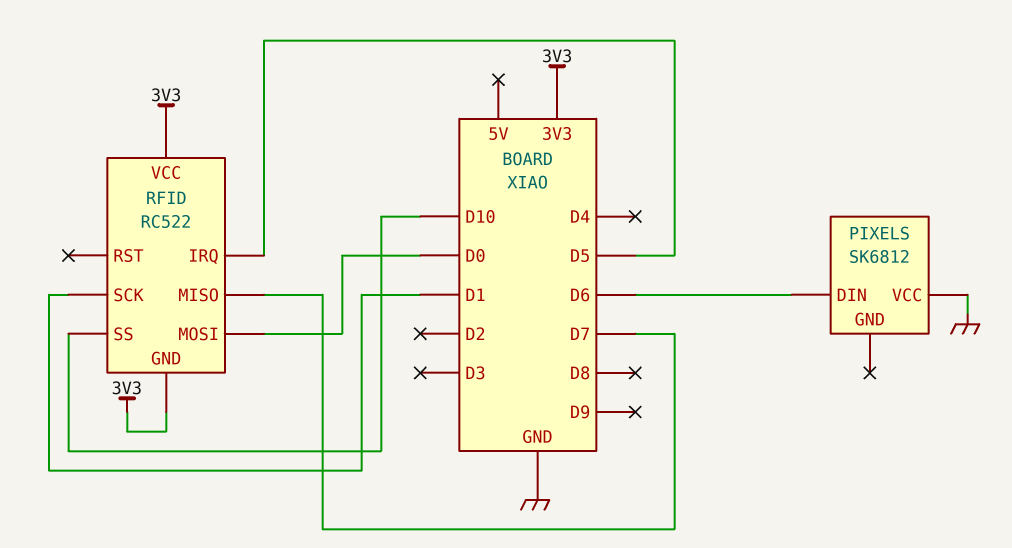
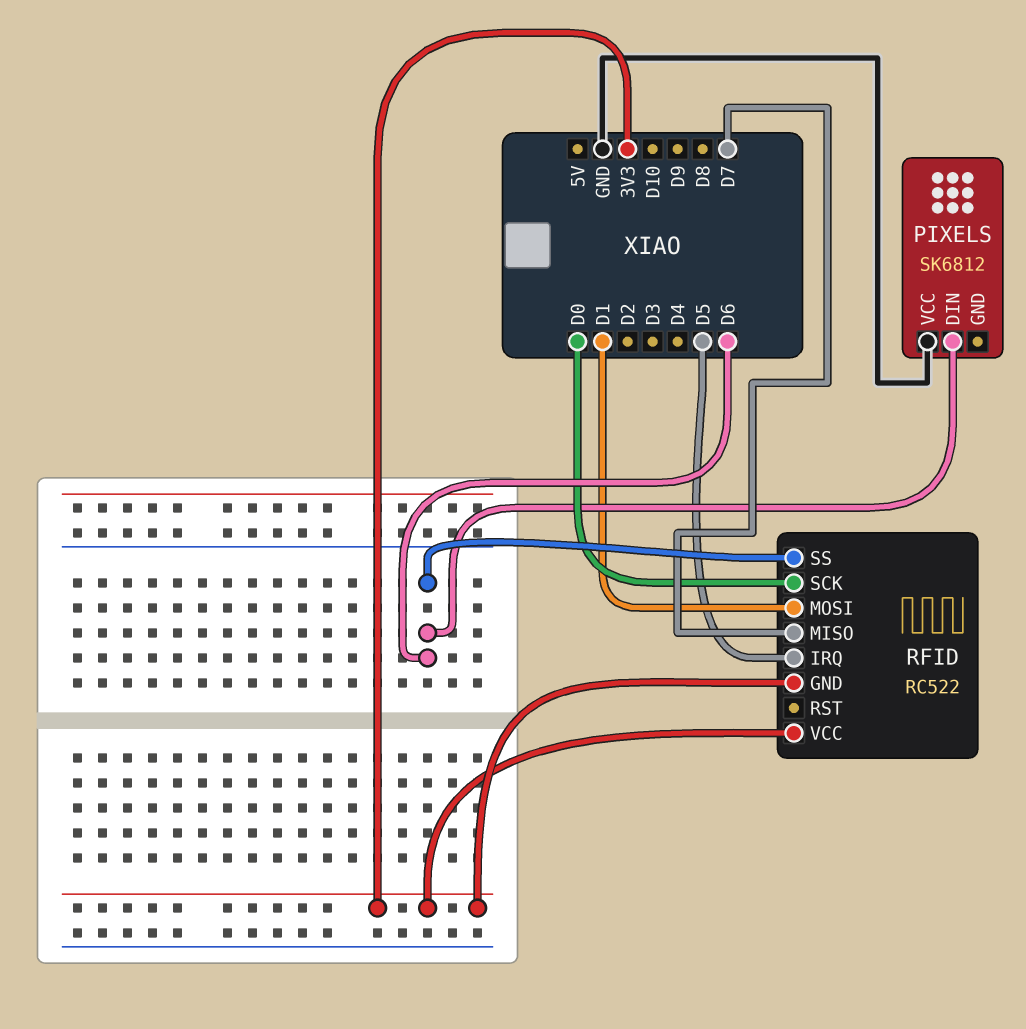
RFID pin MOSI: D0 -> D1
RFID pin SCK: D1 -> D0
RFID pin SS: D10 -> D6

